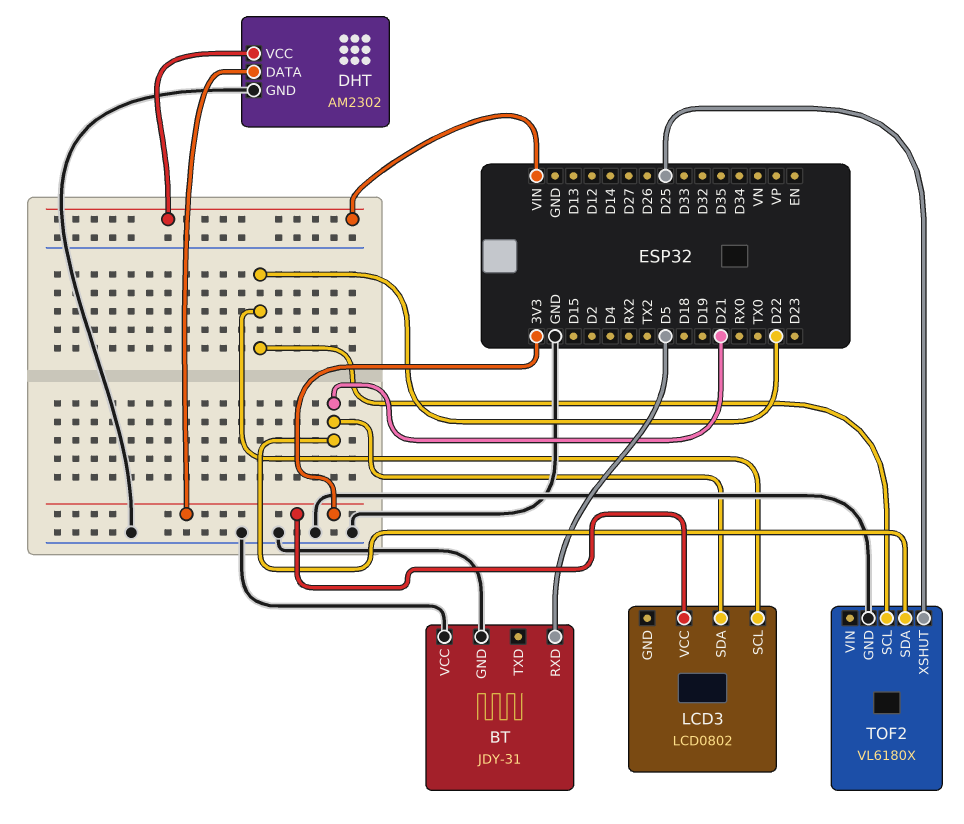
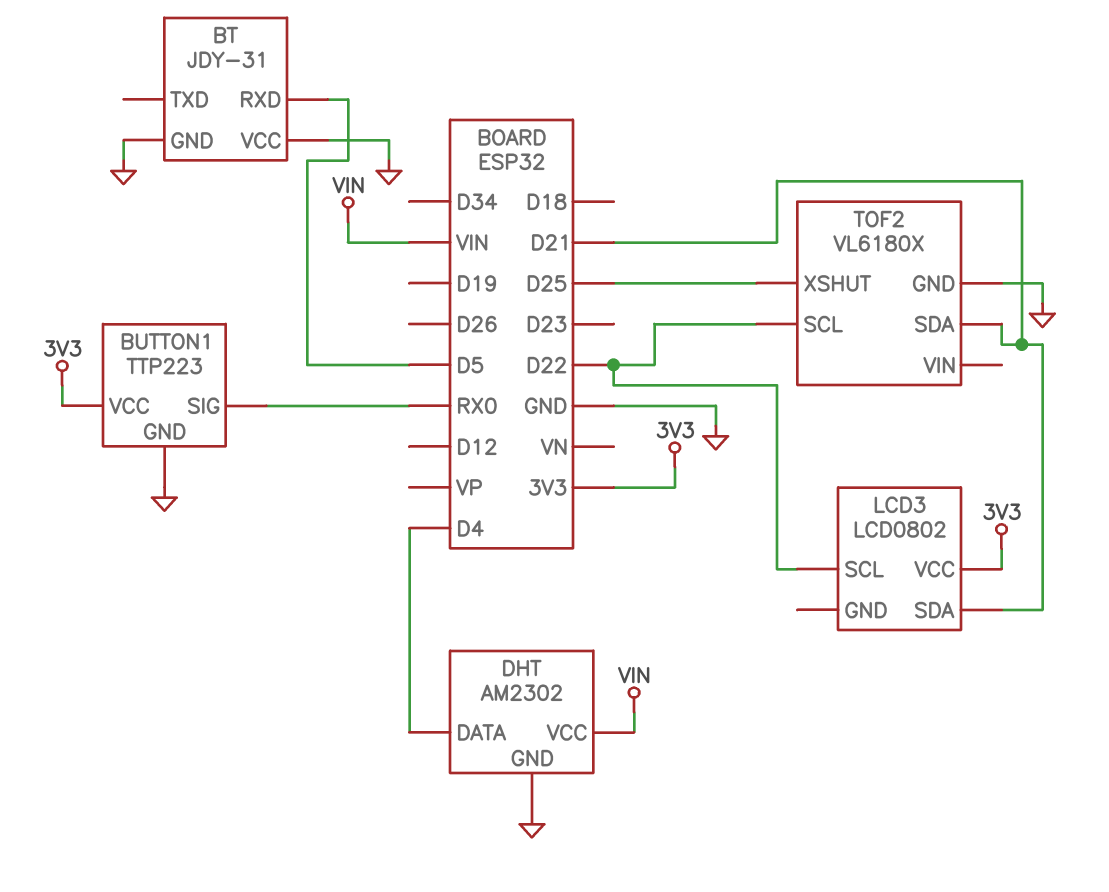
BUTTON1: none -> TTP223
BUTTON1 pin GND: none -> GND
BUTTON1 pin SIG: none -> RX0
BUTTON1 pin VCC: none -> 3V3
DHT pin DATA: 3V3 -> D4

